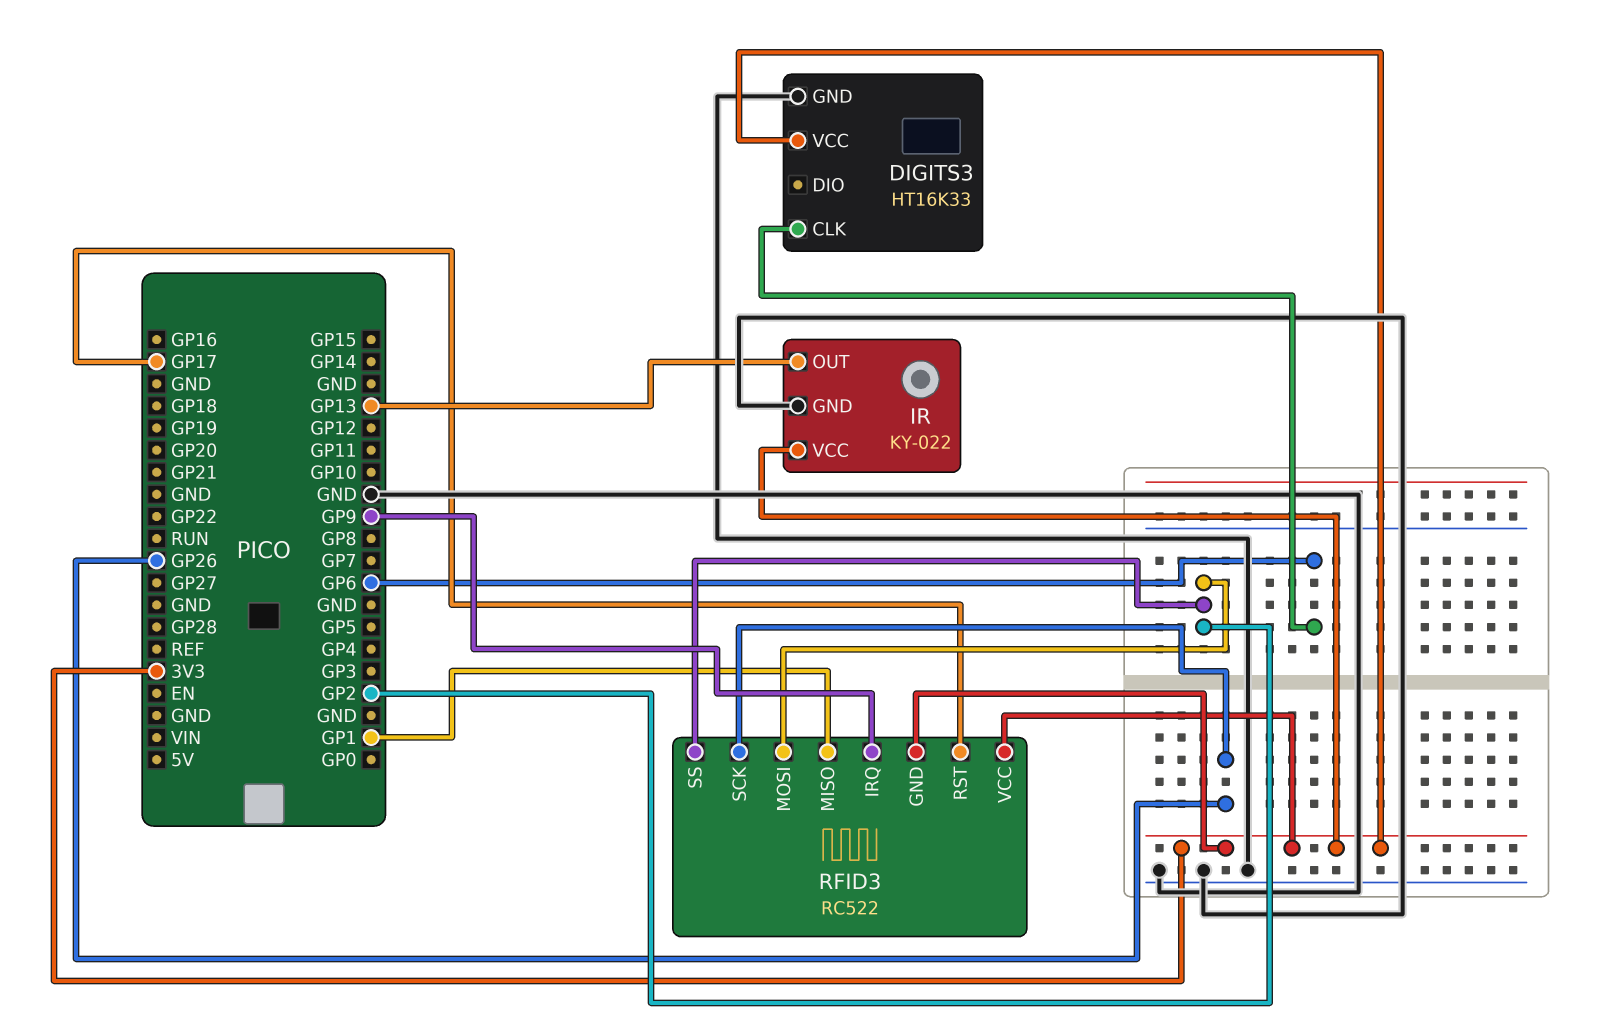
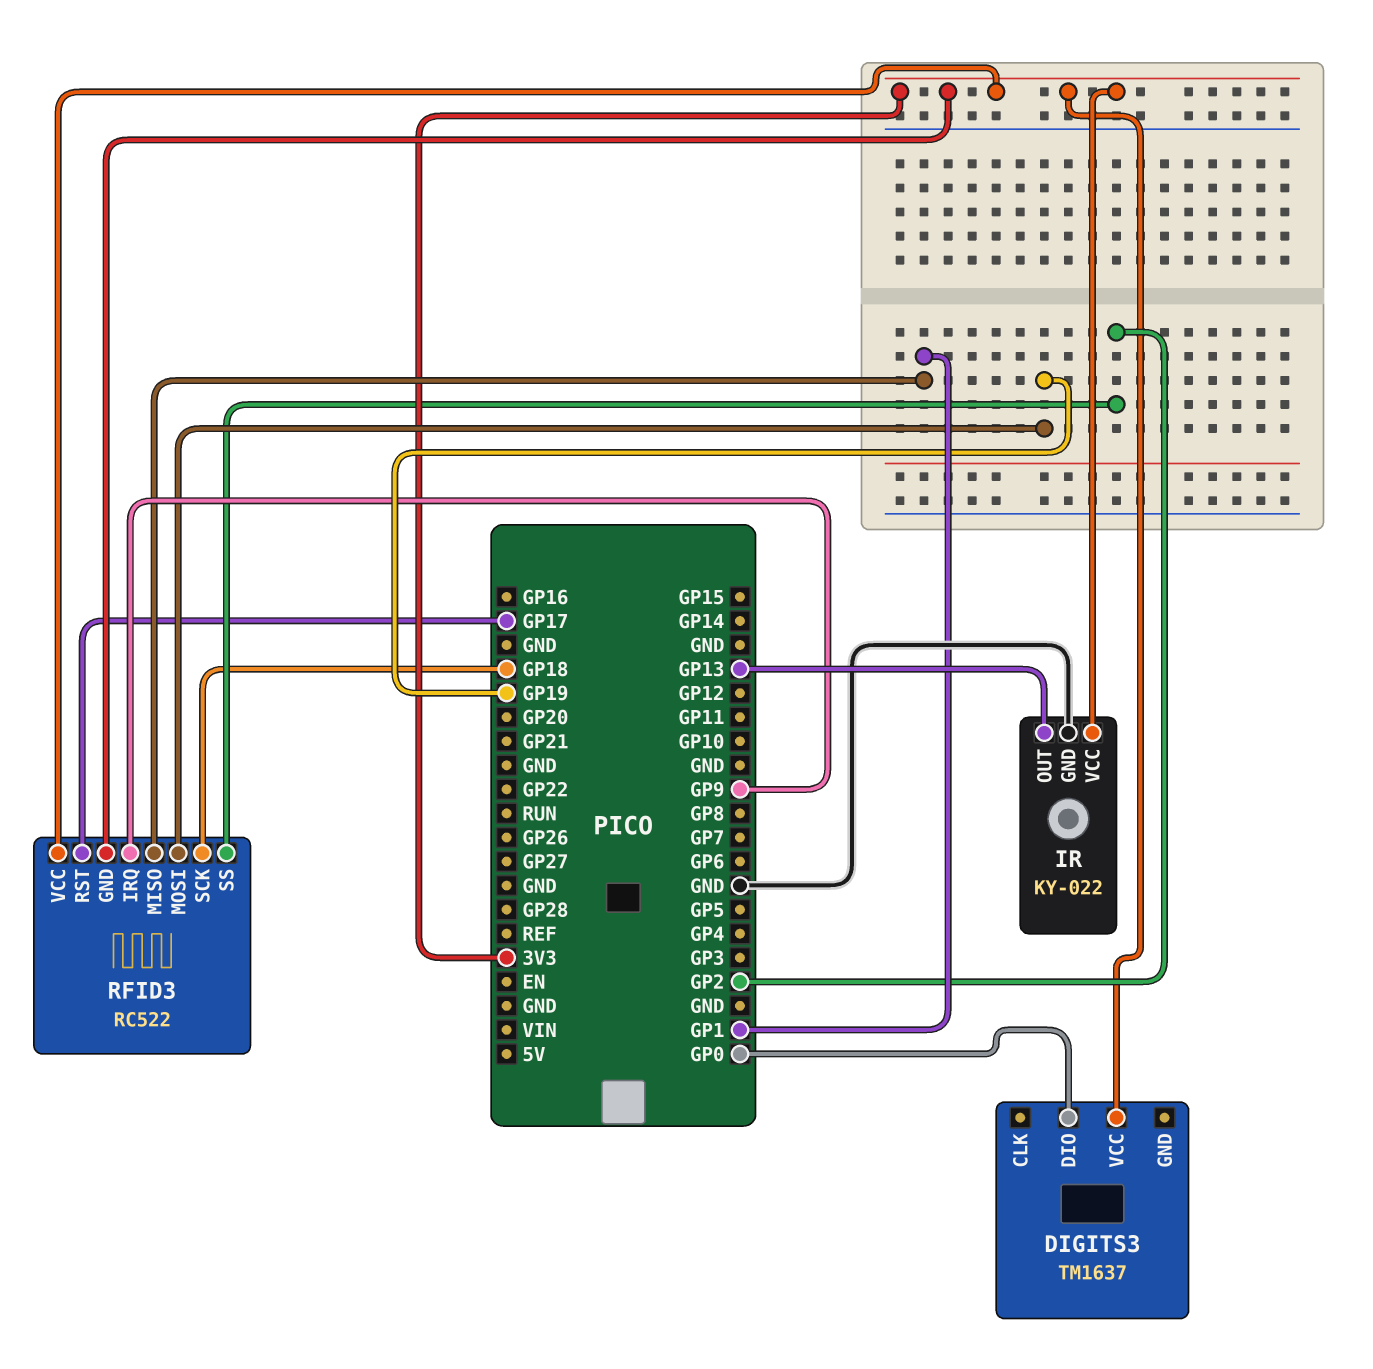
DIGITS3: HT16K33 -> TM1637
DIGITS3 pin CLK: GP6 -> none
DIGITS3 pin DIO: none -> GP0
DIGITS3 pin GND: GND -> none
RFID3 pin MOSI: GP2 -> GP19
RFID3 pin SCK: GP26 -> GP18

